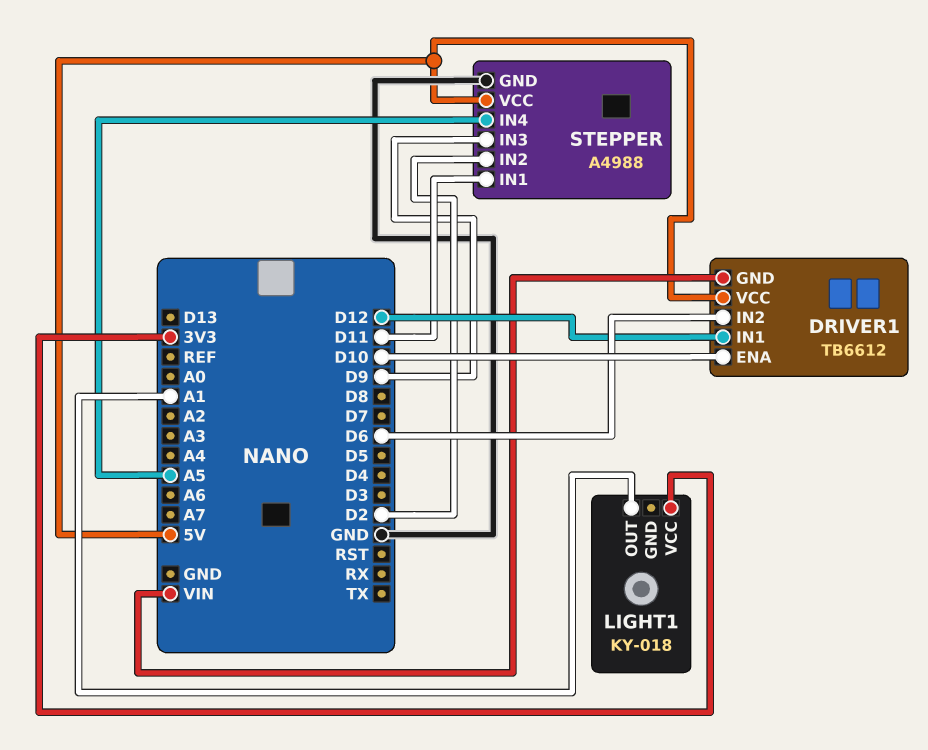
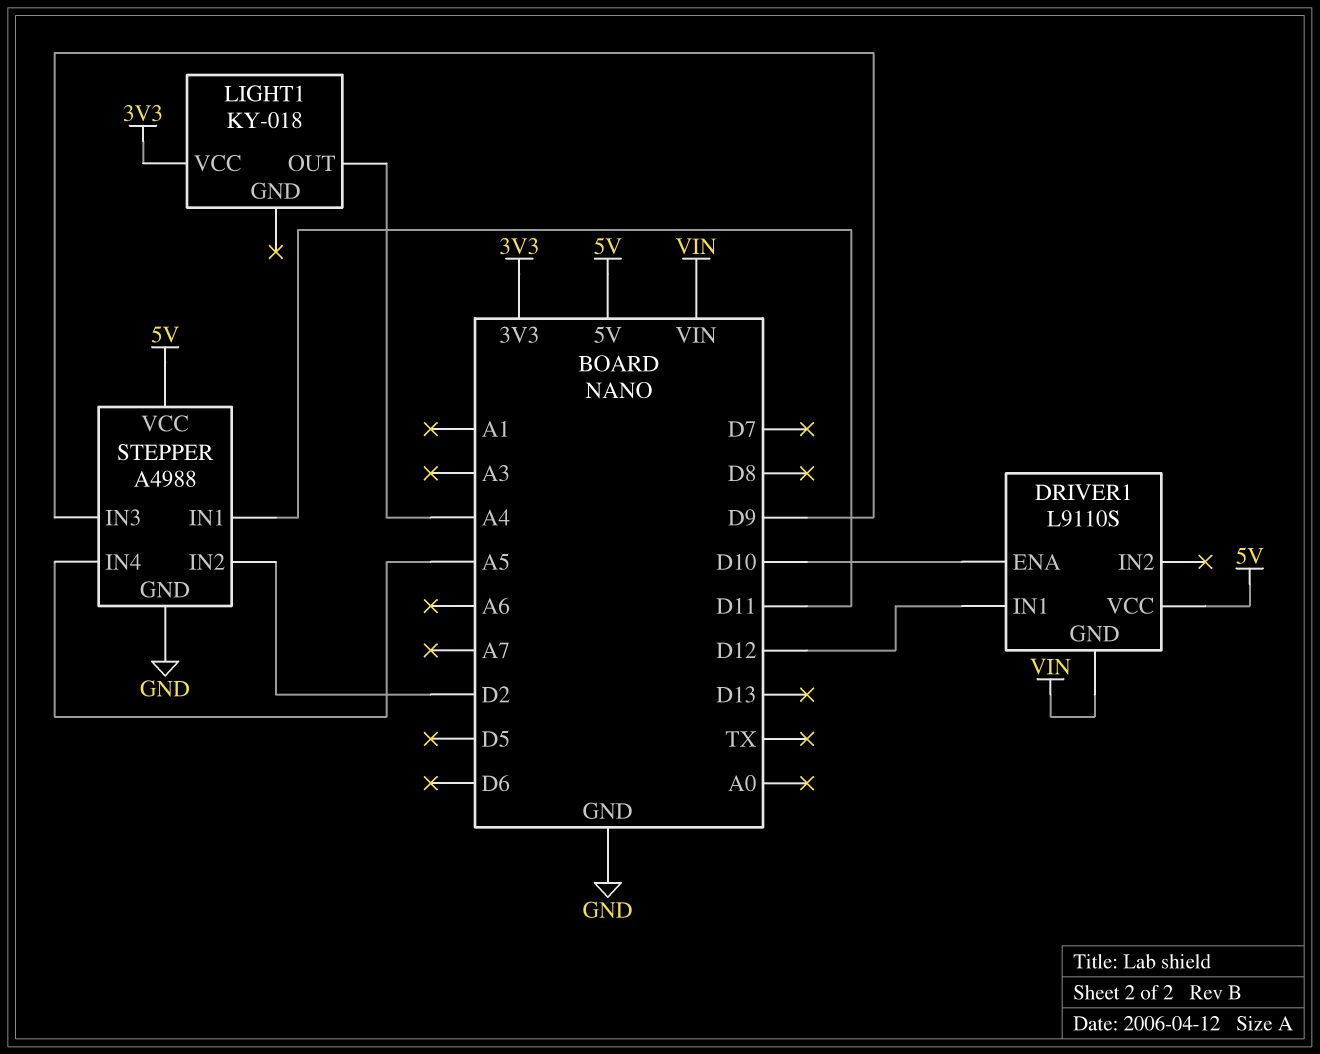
DRIVER1: TB6612 -> L9110S
DRIVER1 pin IN2: D6 -> none
LIGHT1 pin OUT: A1 -> A4

